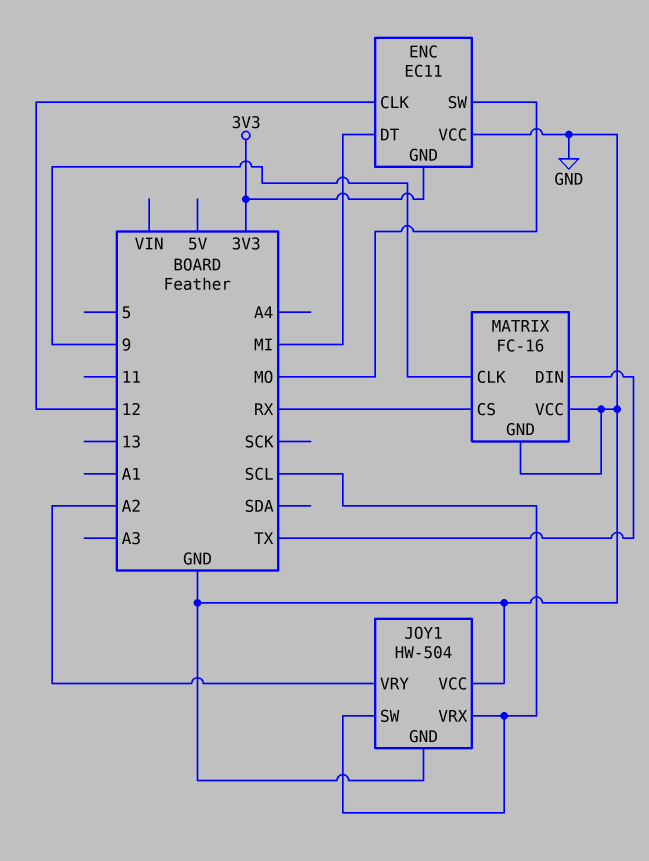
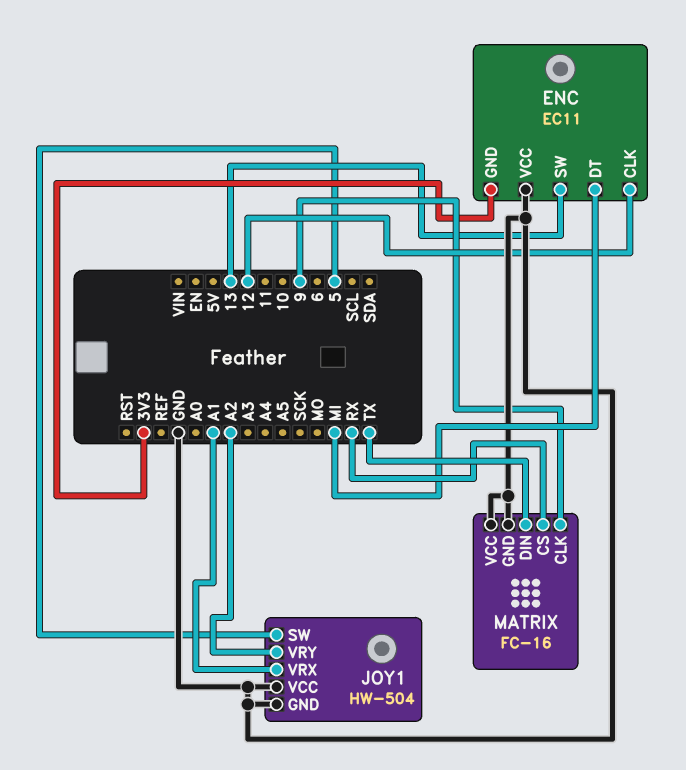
ENC pin SW: MO -> 13
JOY1 pin SW: SCL -> 5
JOY1 pin VRX: SCL -> A1

